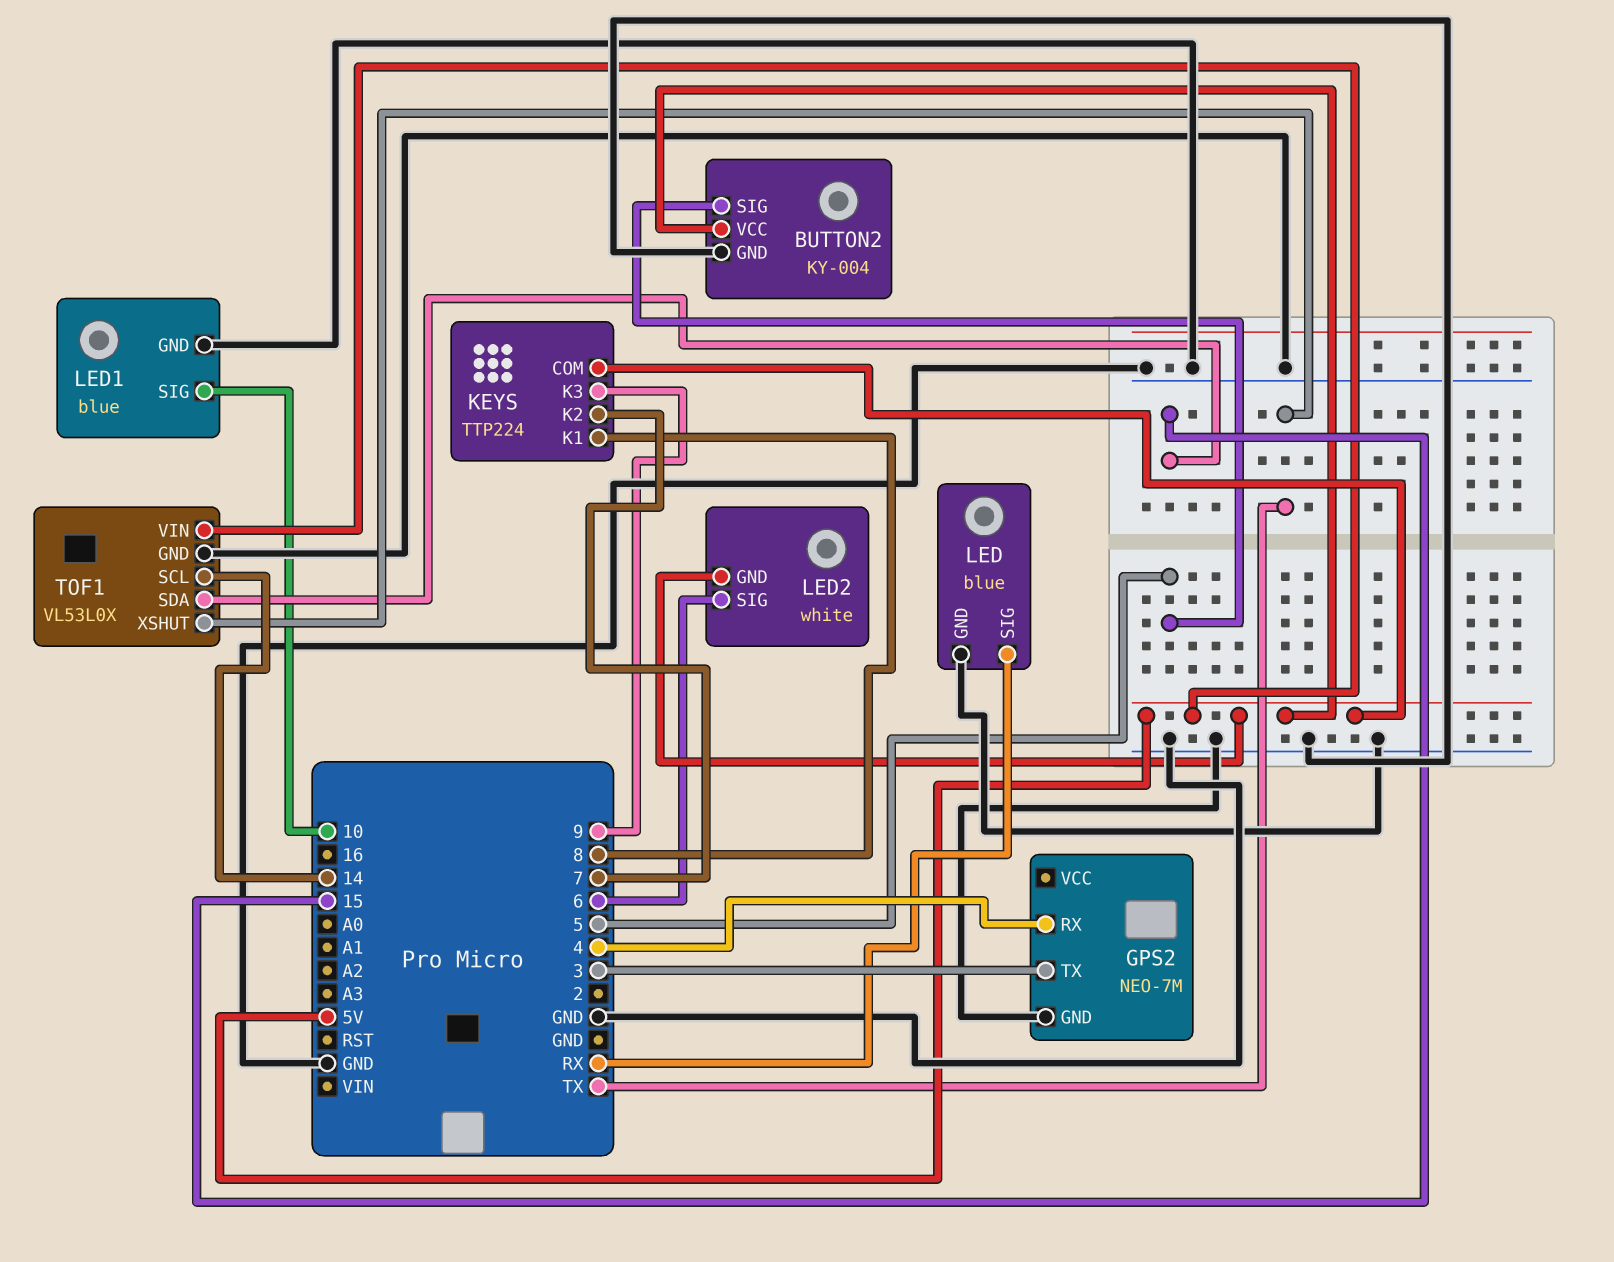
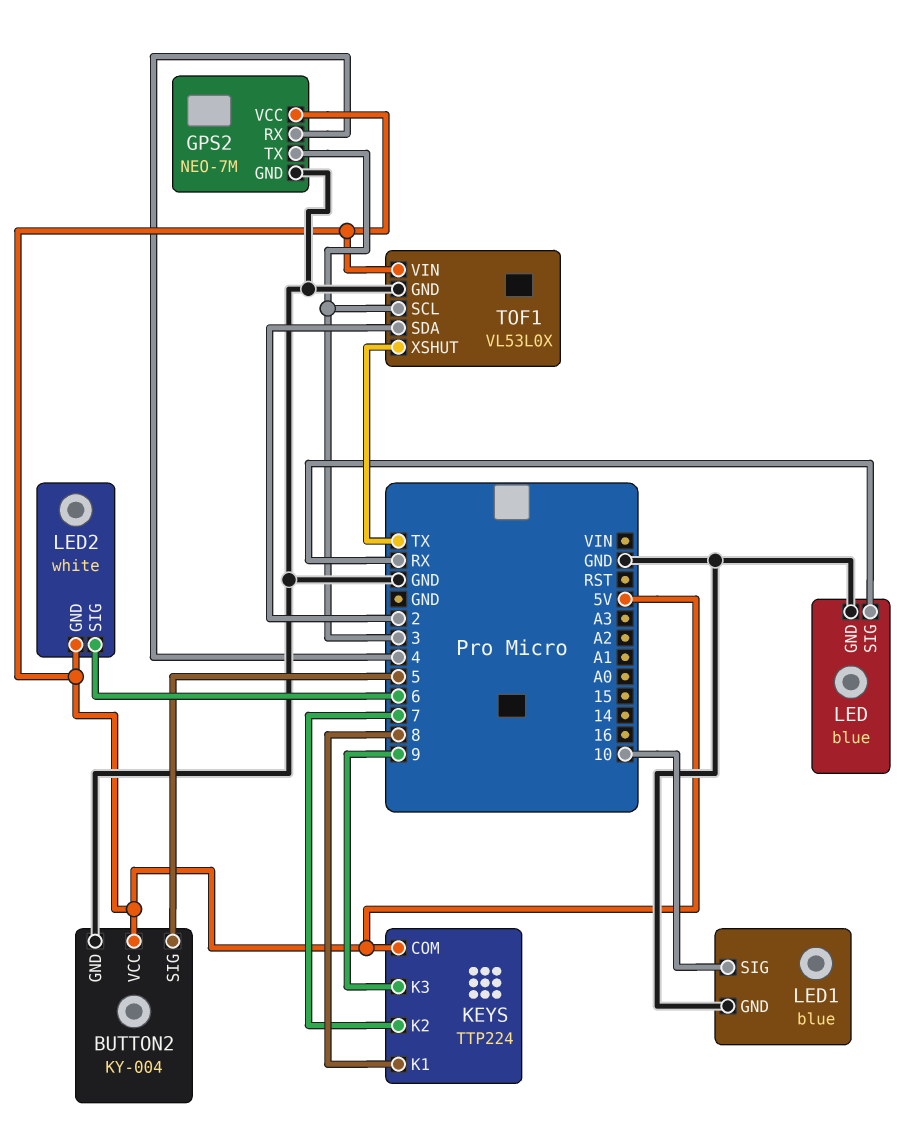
GPS2 pin VCC: none -> 5V
TOF1 pin SCL: 14 -> 3
TOF1 pin SDA: 15 -> 2

